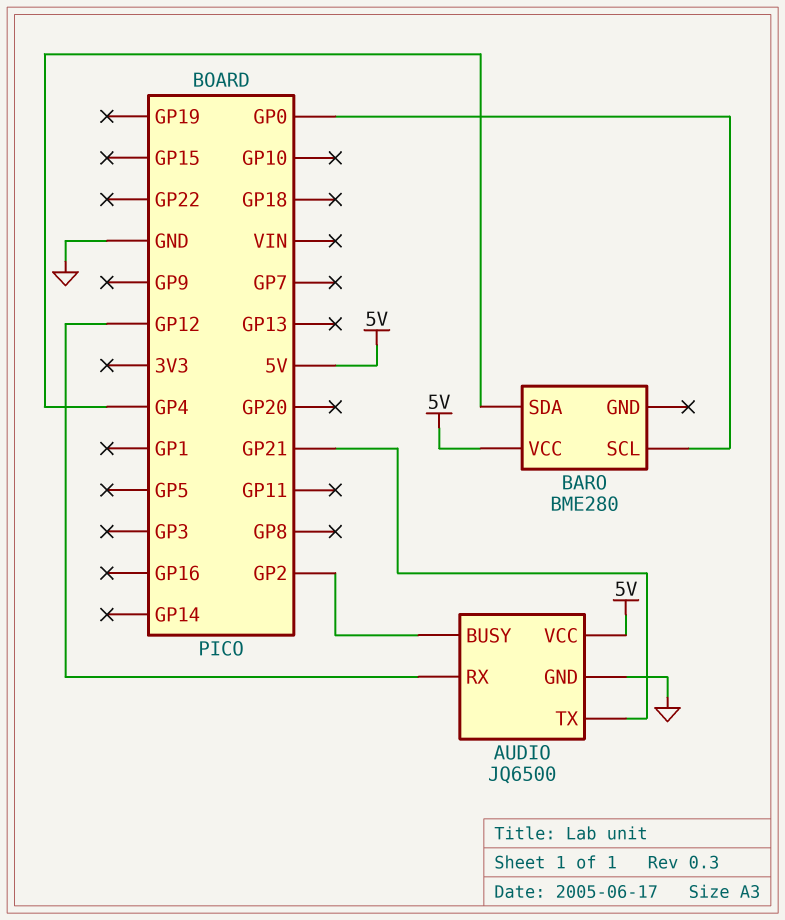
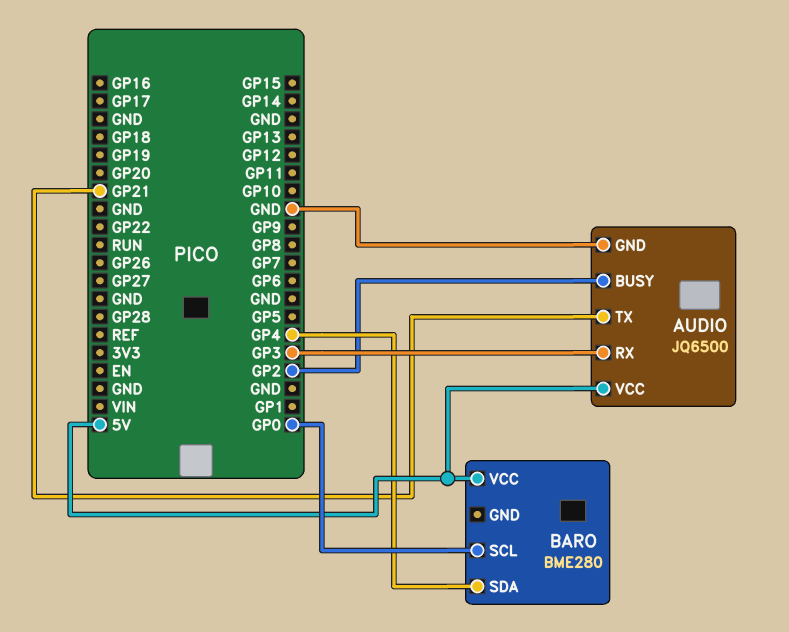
AUDIO pin RX: GP12 -> GP3

